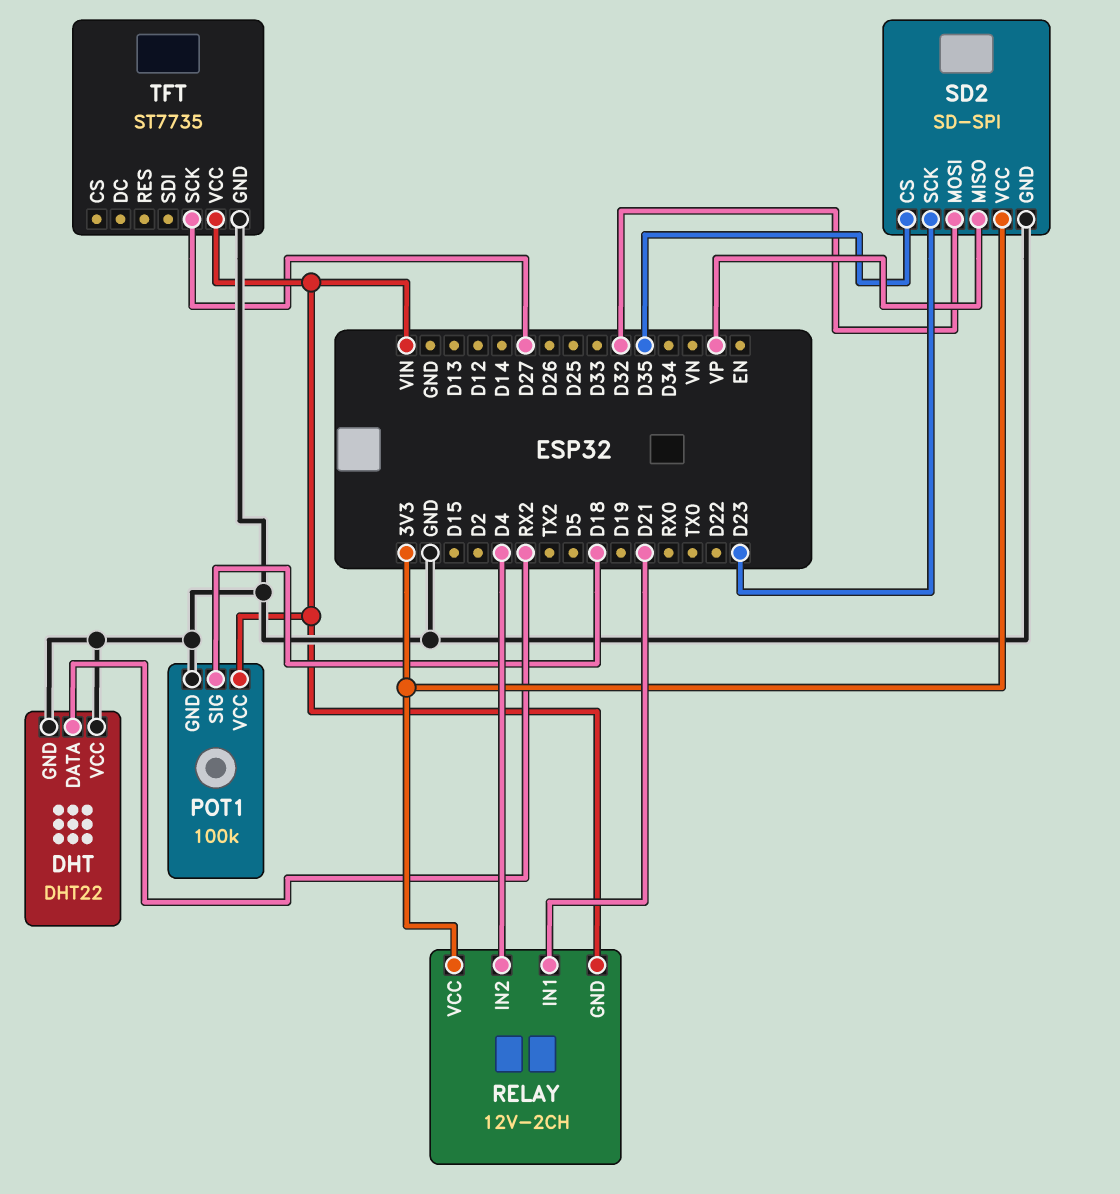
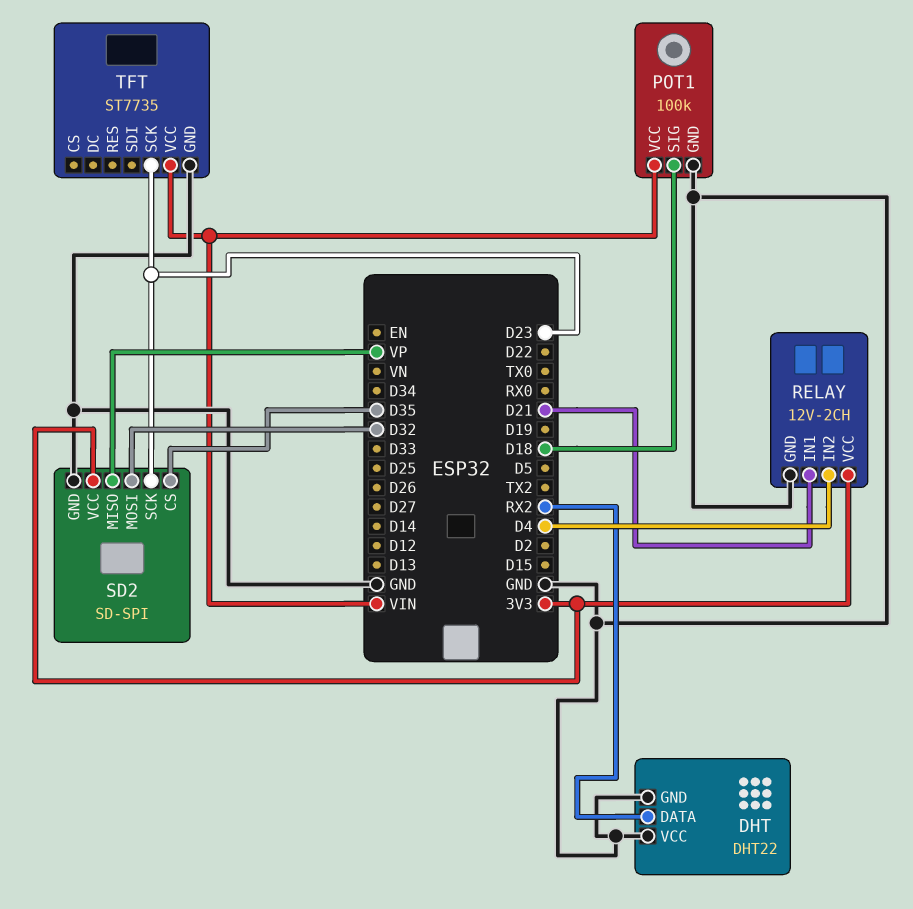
RELAY pin GND: VIN -> GND
TFT pin SCK: D27 -> D23

